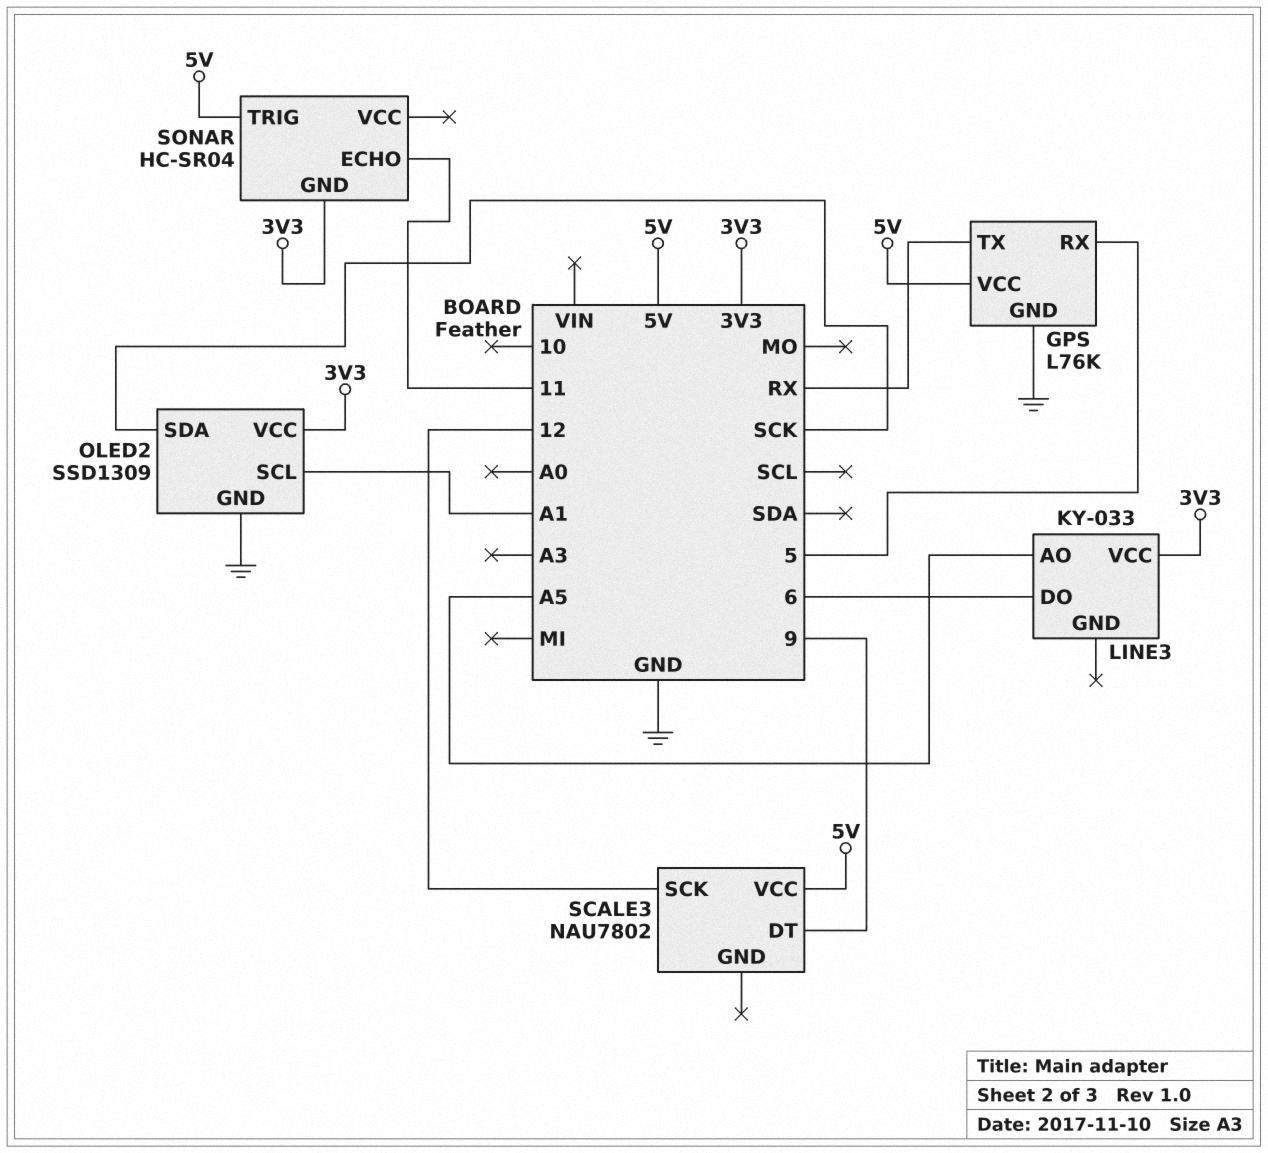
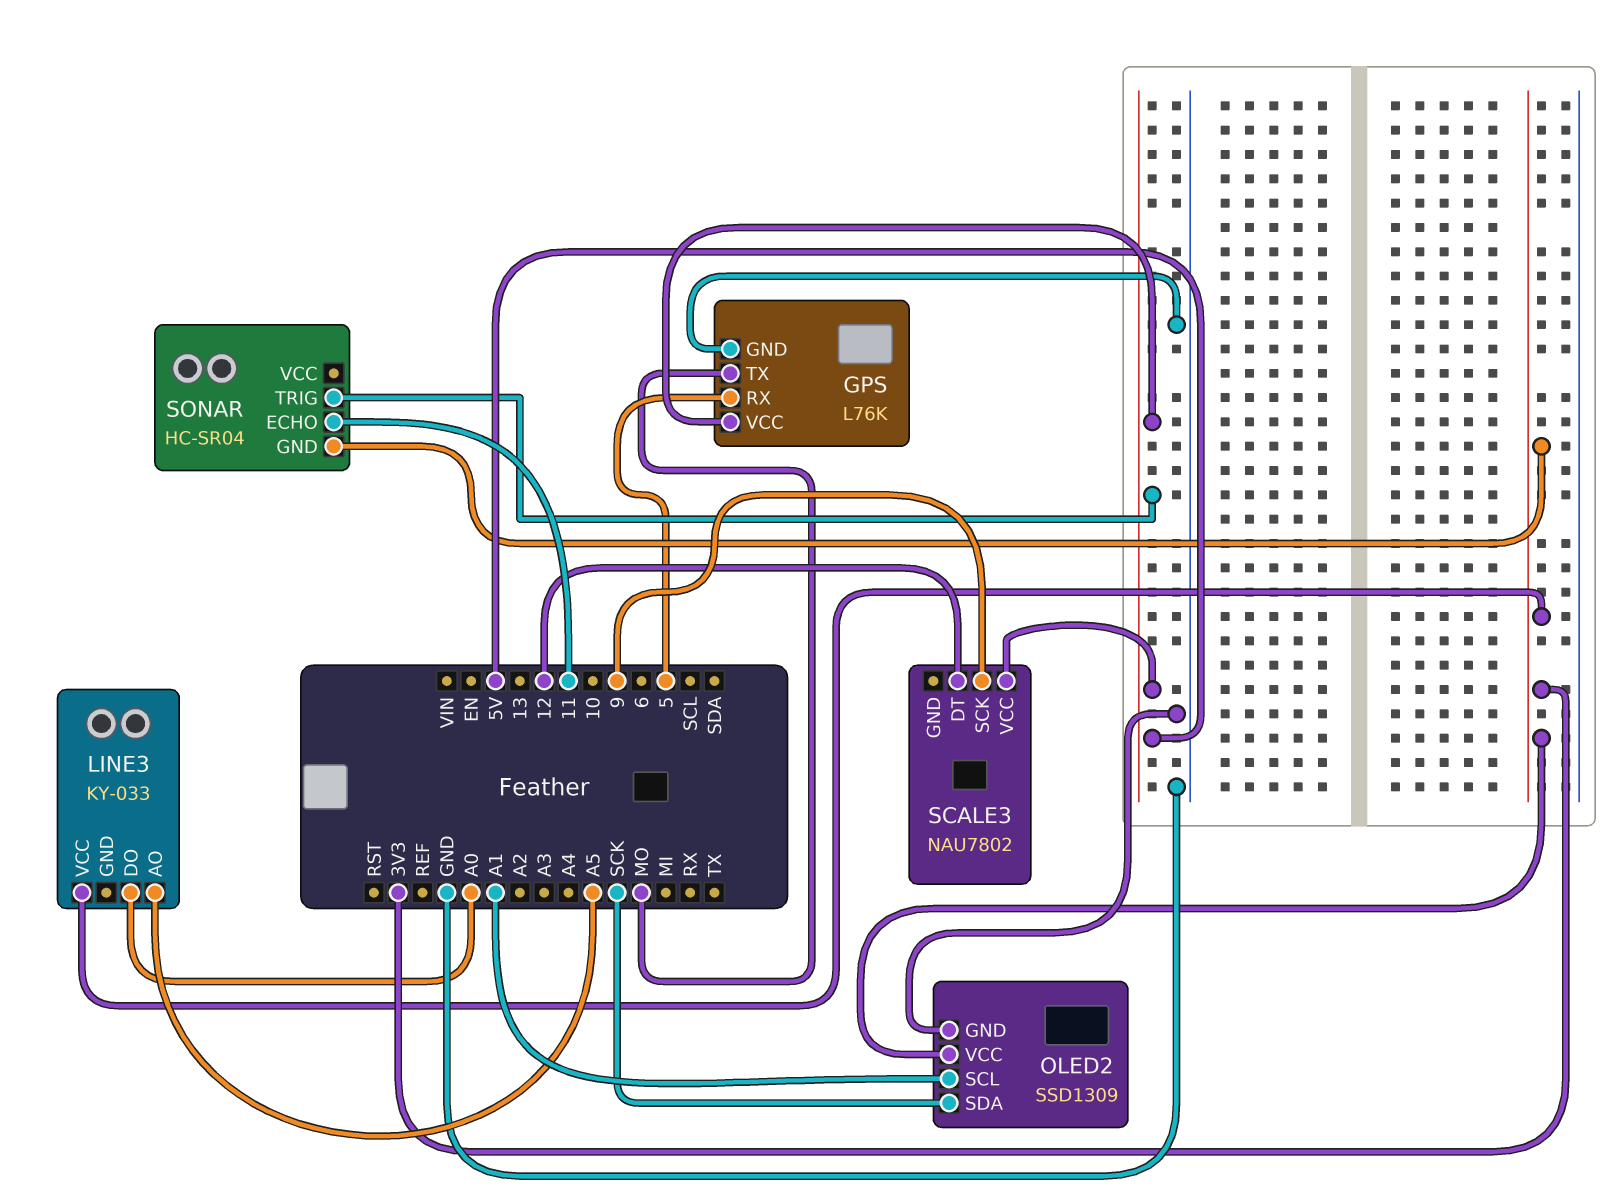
GPS pin TX: RX -> MO
LINE3 pin DO: 6 -> A0
SCALE3 pin DT: 9 -> 12
SCALE3 pin SCK: 12 -> 9

